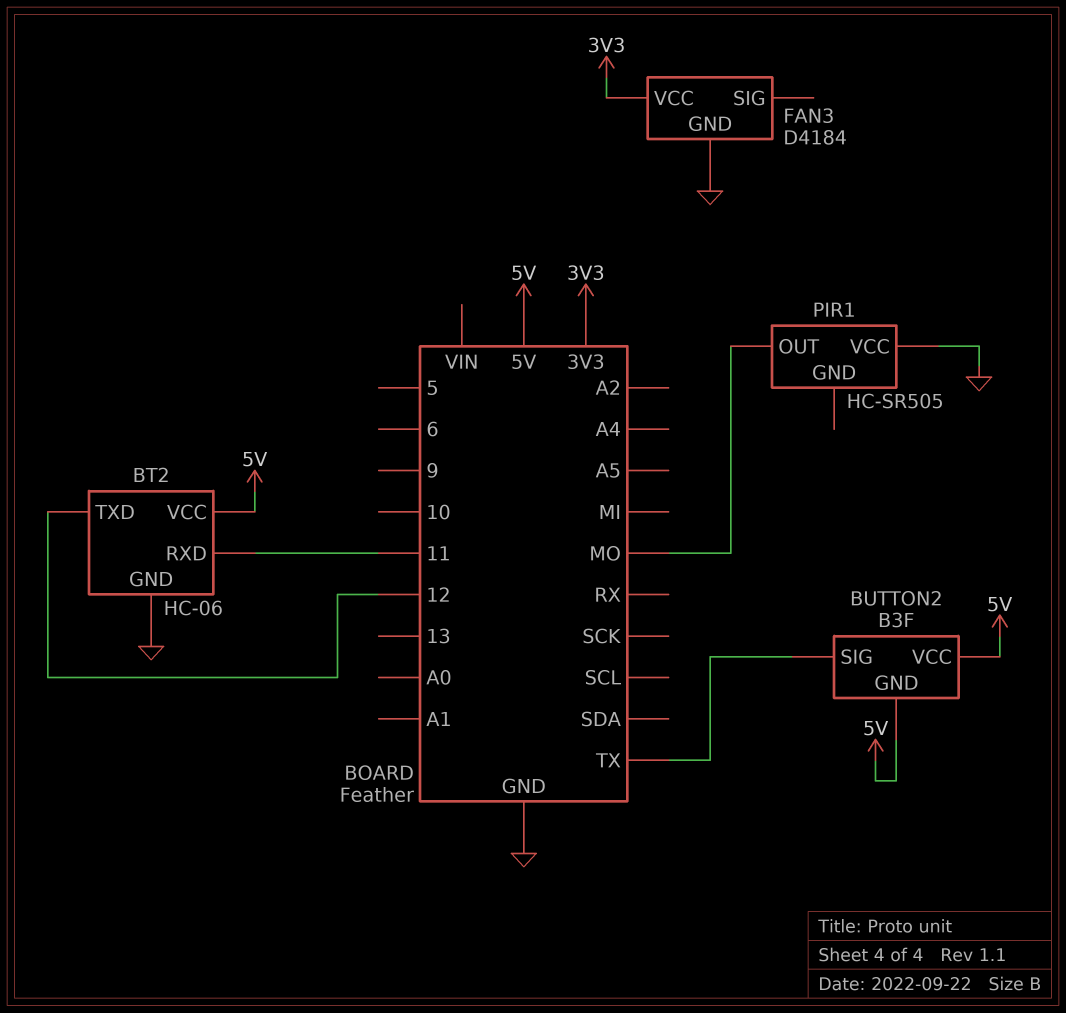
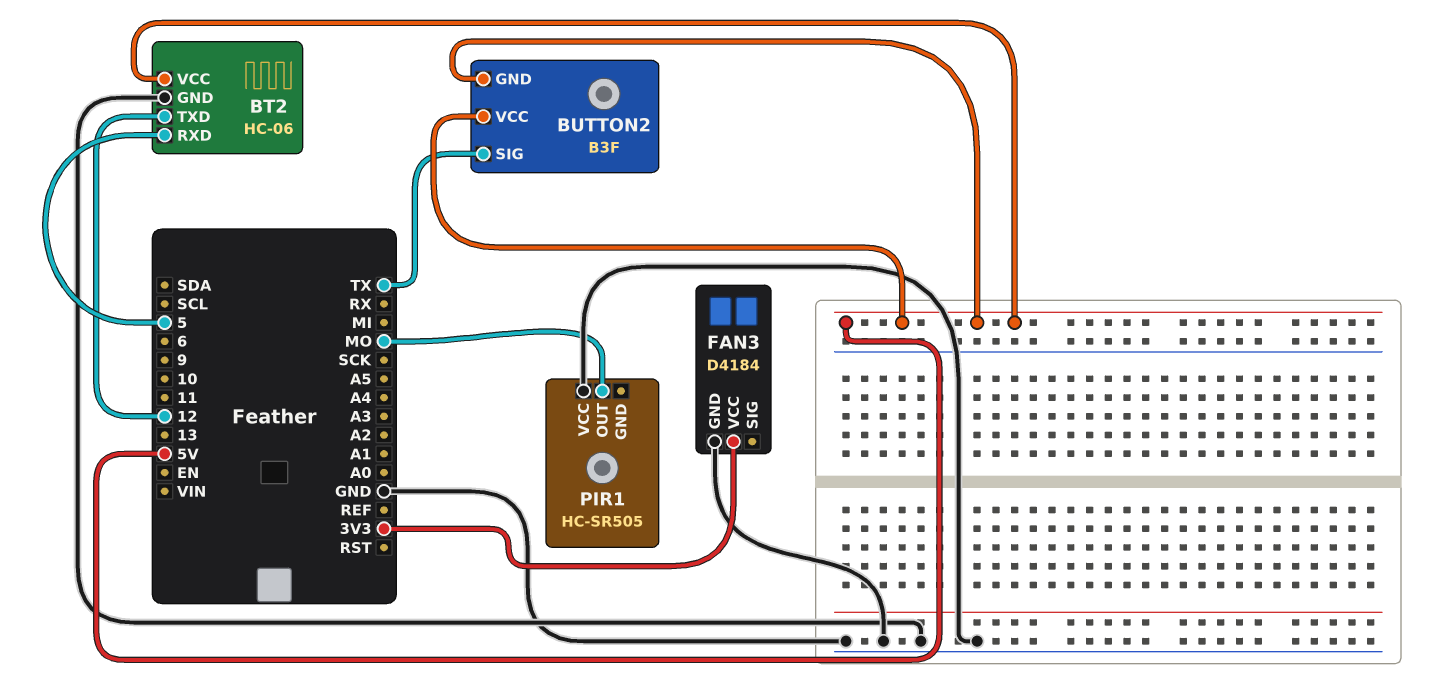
BT2 pin RXD: 11 -> 5

